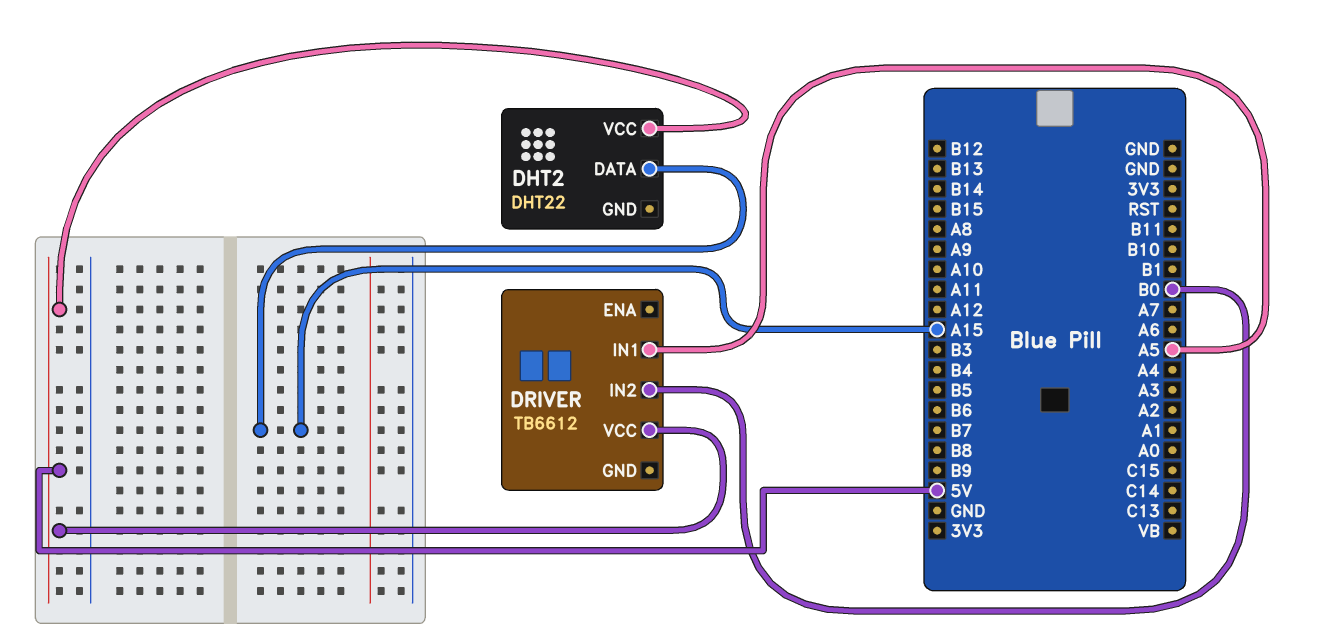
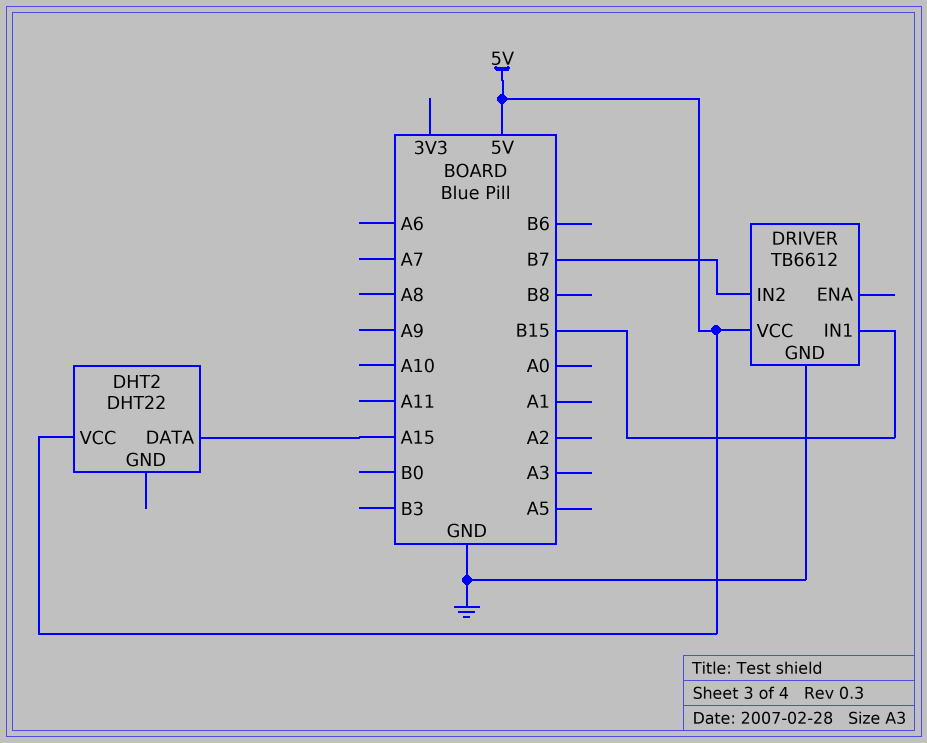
DRIVER pin GND: none -> GND
DRIVER pin IN1: A5 -> B15
DRIVER pin IN2: B0 -> B7

